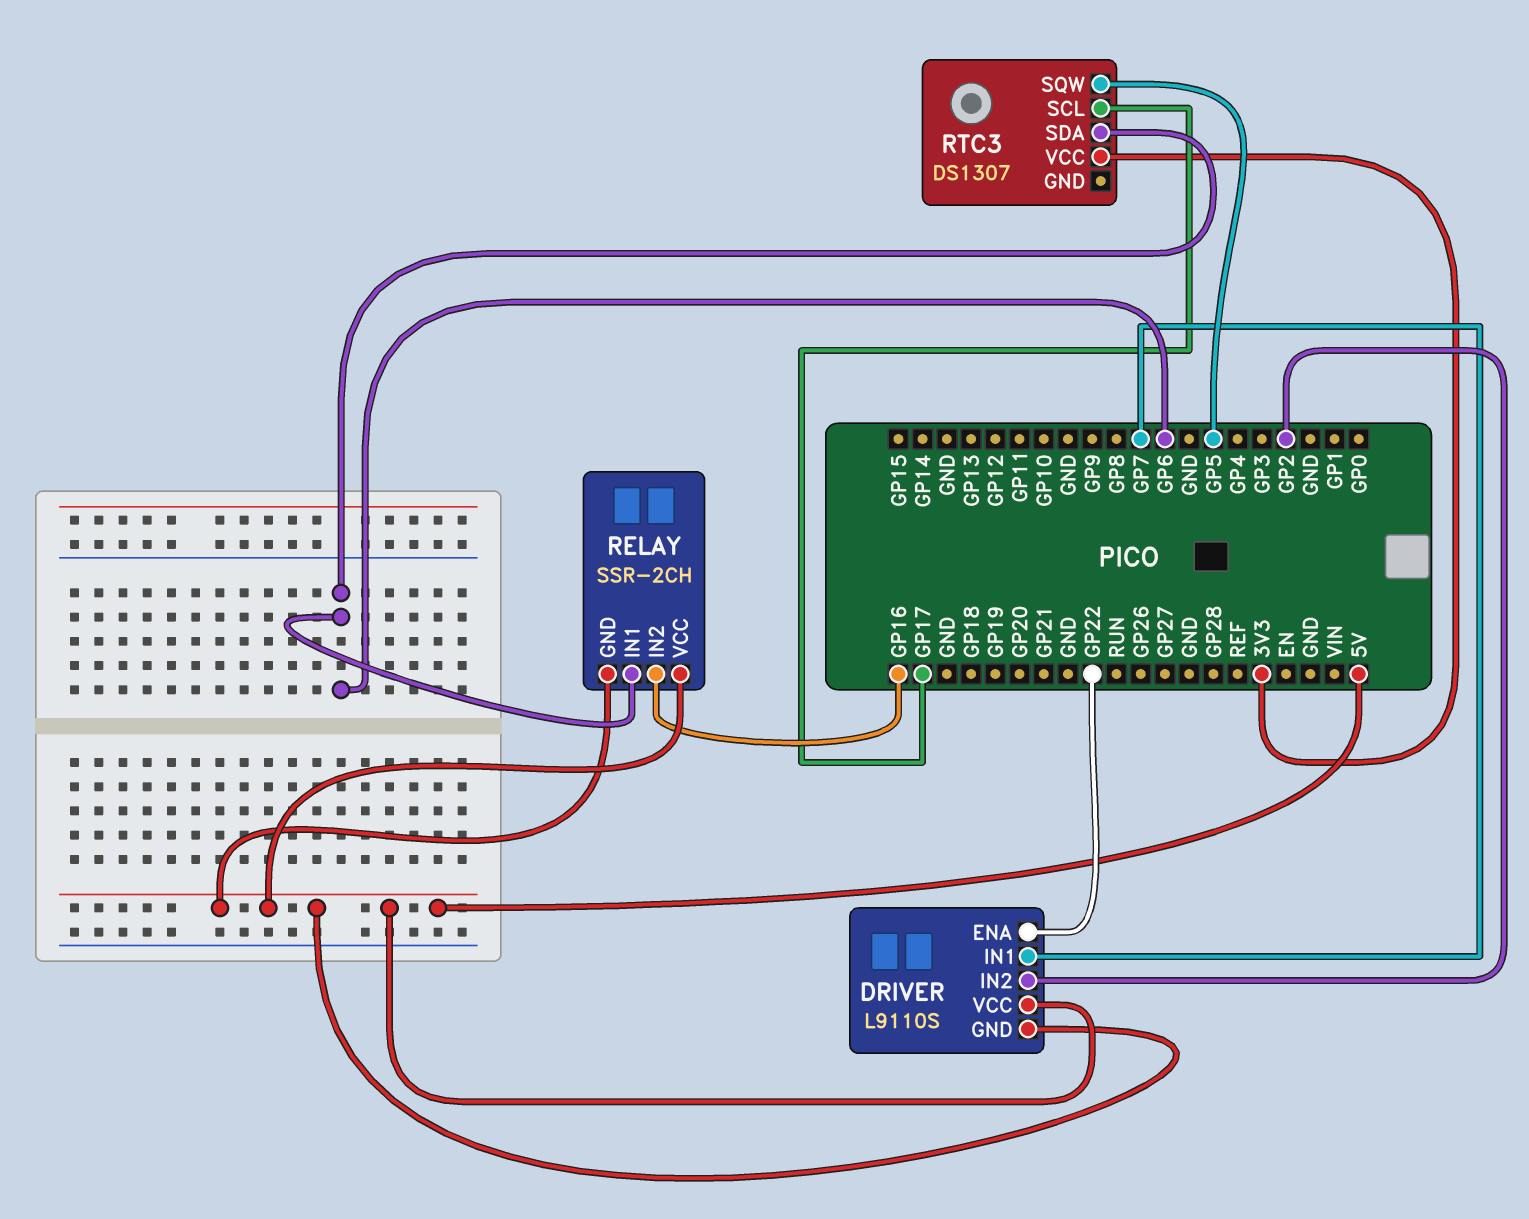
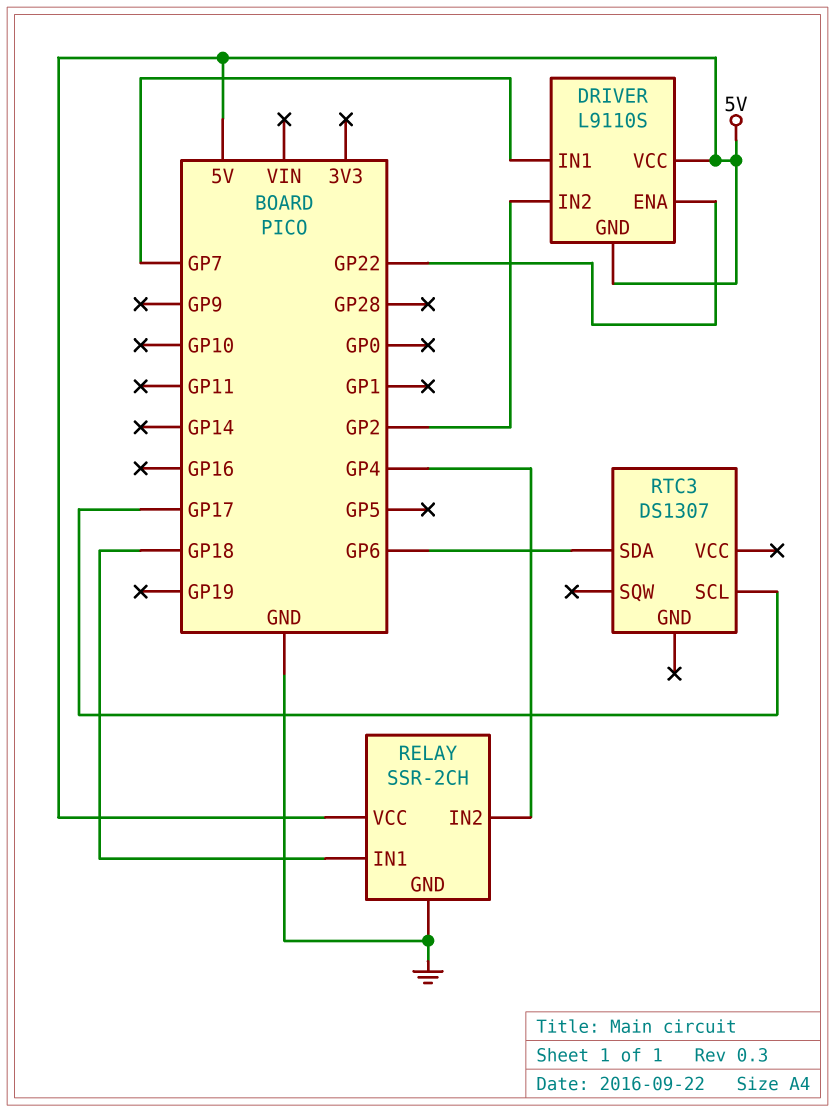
RELAY pin GND: 5V -> GND
RELAY pin IN1: GP6 -> GP18
RELAY pin IN2: GP16 -> GP4
RTC3 pin SQW: GP5 -> none
RTC3 pin VCC: 3V3 -> none

